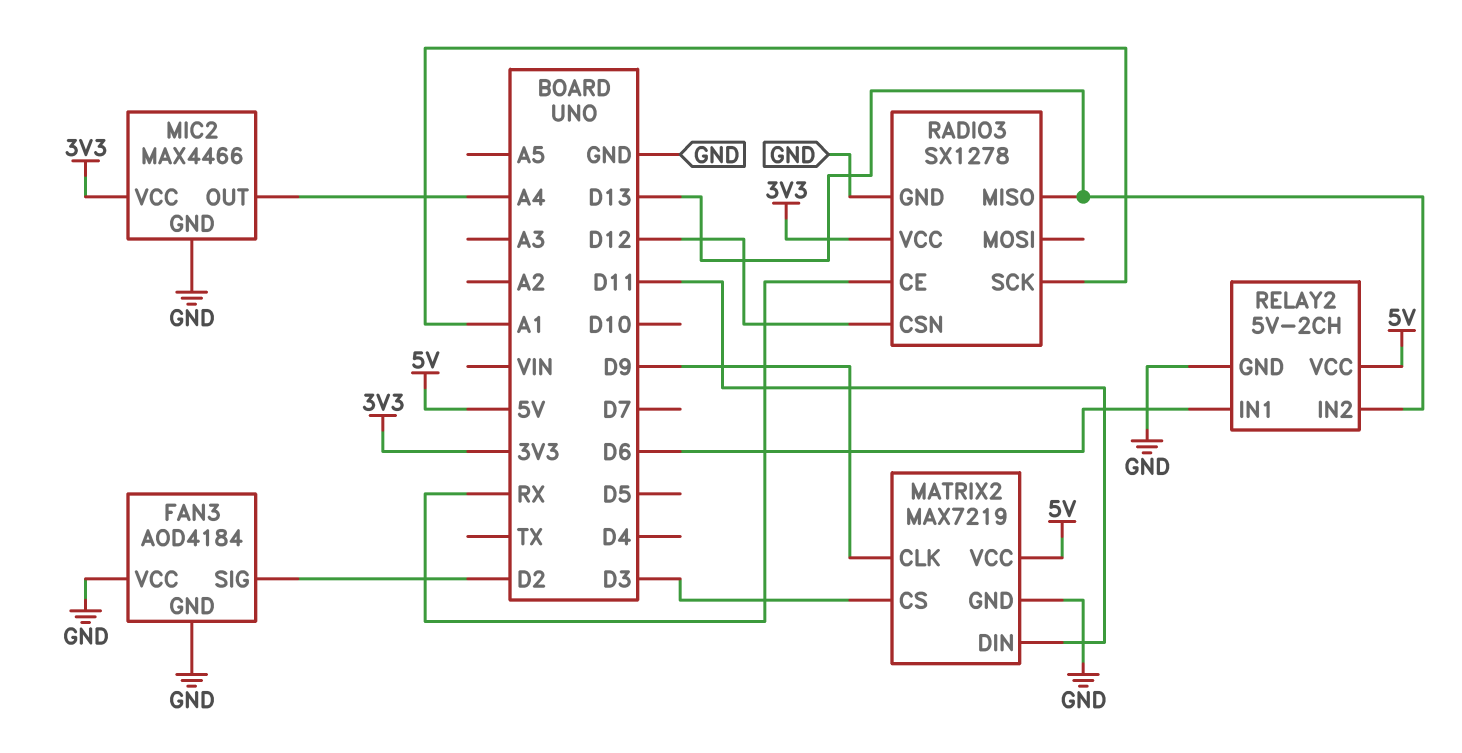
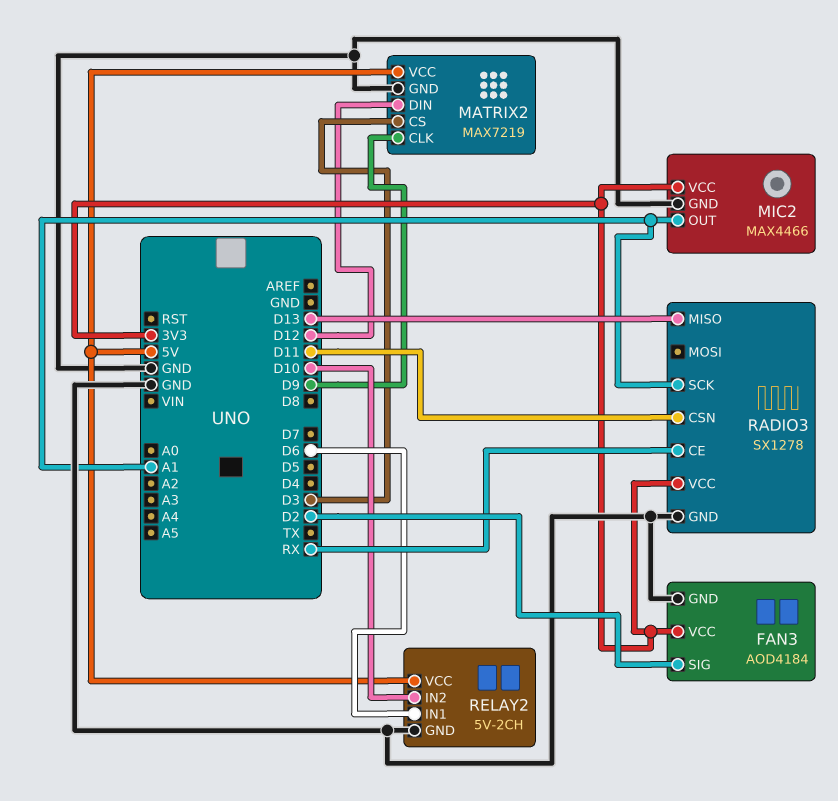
FAN3 pin VCC: GND -> 3V3
MATRIX2 pin DIN: D11 -> D12
MIC2 pin OUT: A4 -> A1
RADIO3 pin CSN: D12 -> D11
RELAY2 pin IN2: D13 -> D10

